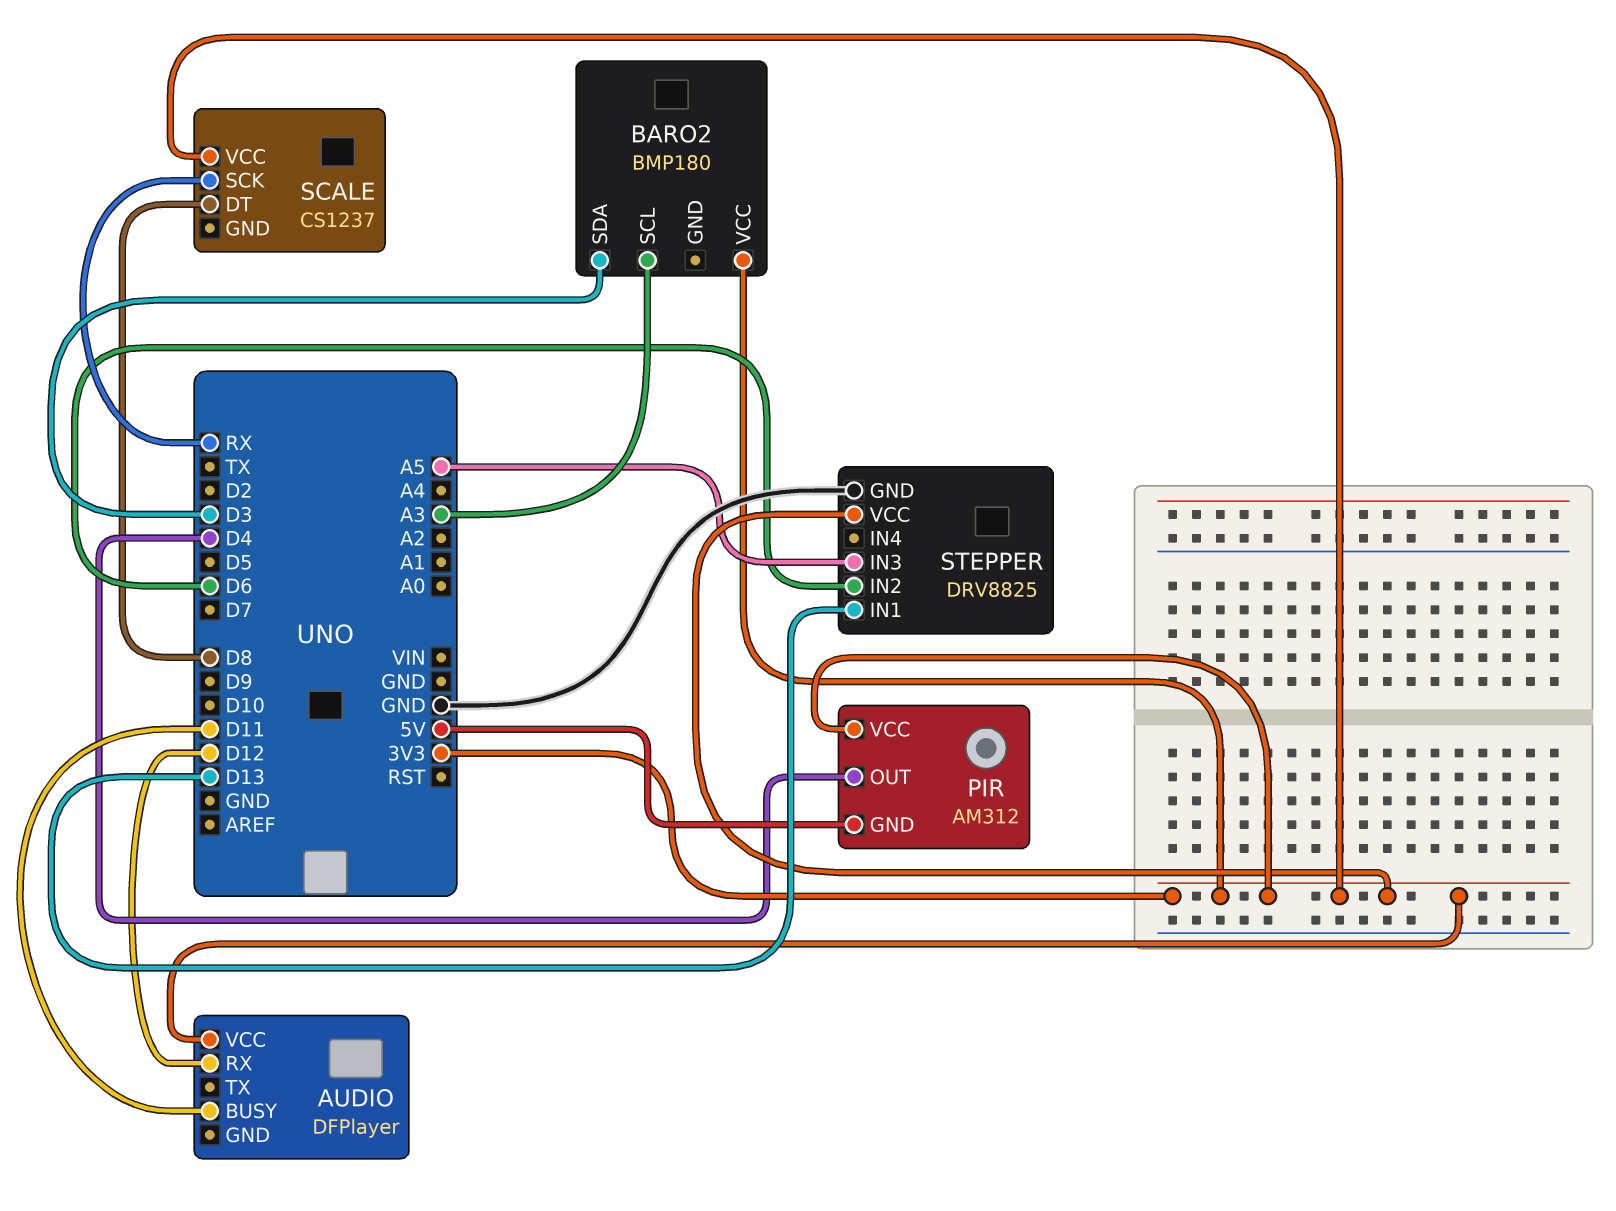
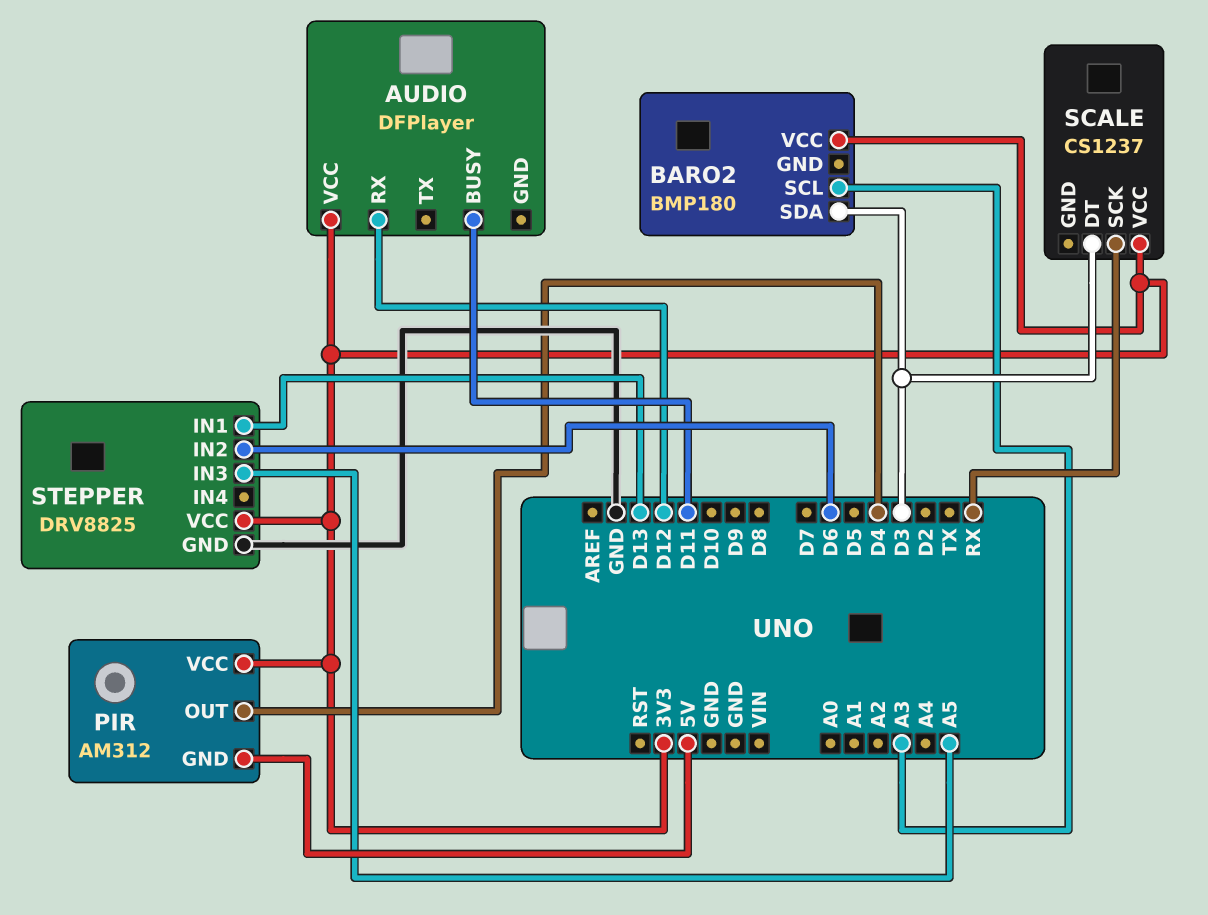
SCALE pin DT: D8 -> D3

